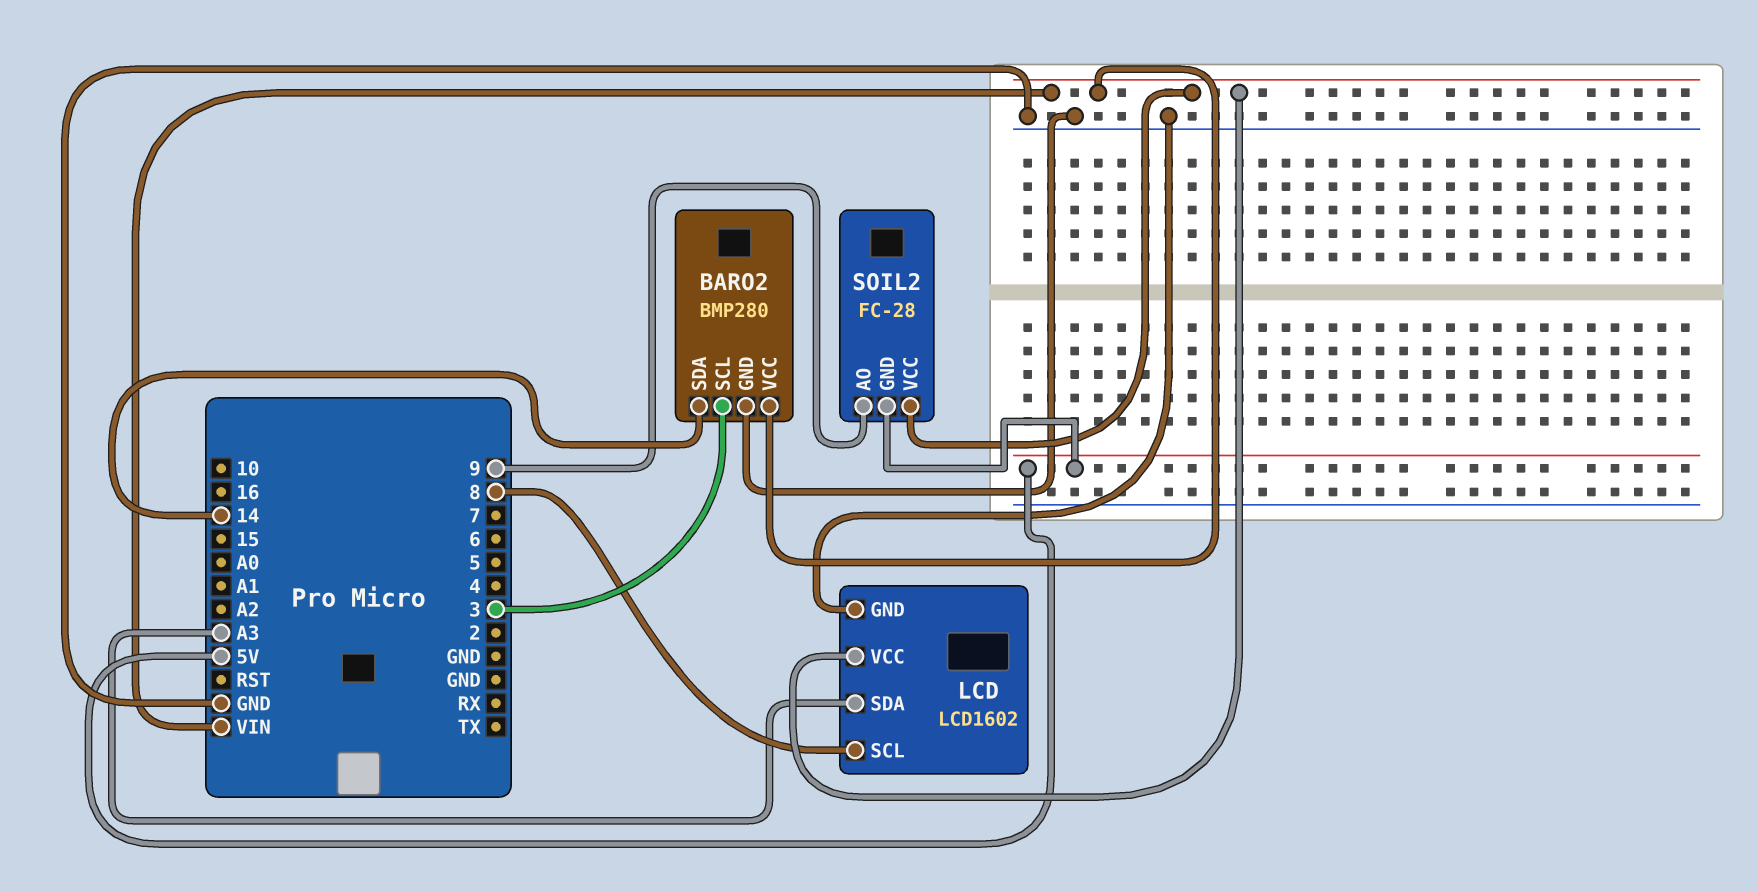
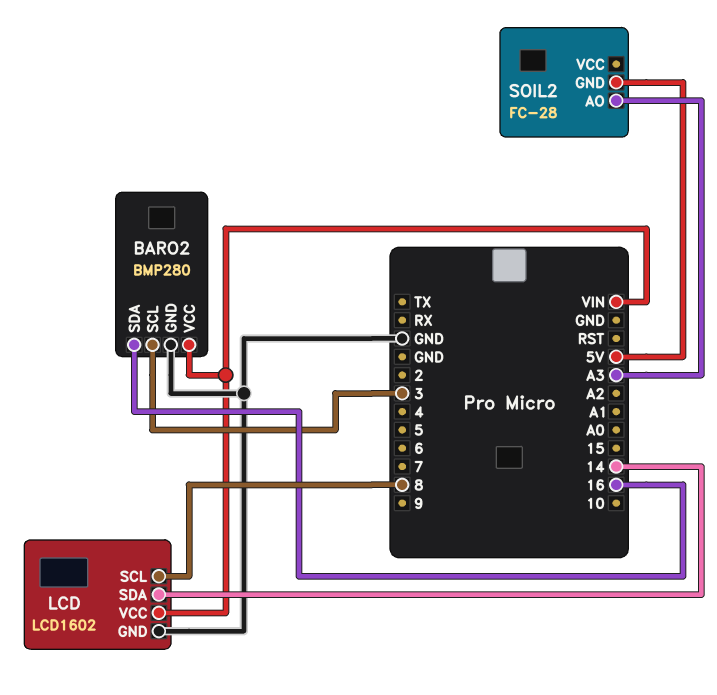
BARO2 pin SDA: 14 -> 16
LCD pin SDA: A3 -> 14
SOIL2 pin AO: 9 -> A3
SOIL2 pin VCC: VIN -> none

